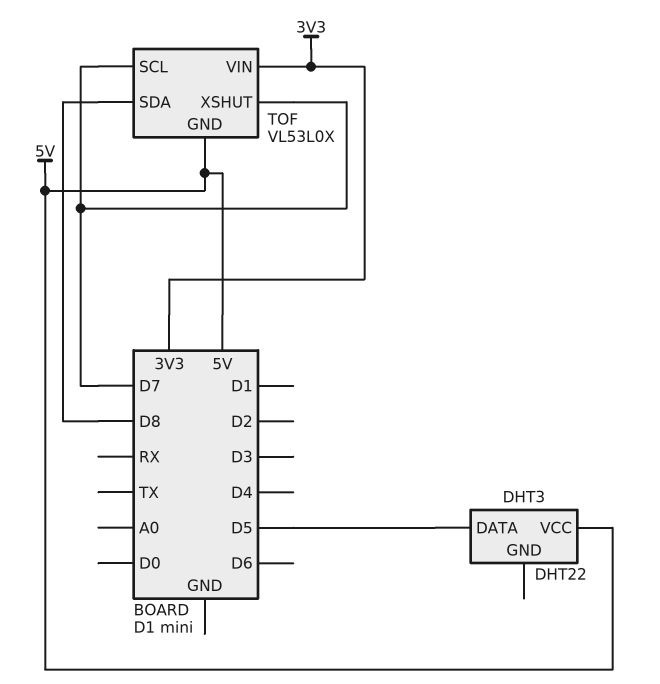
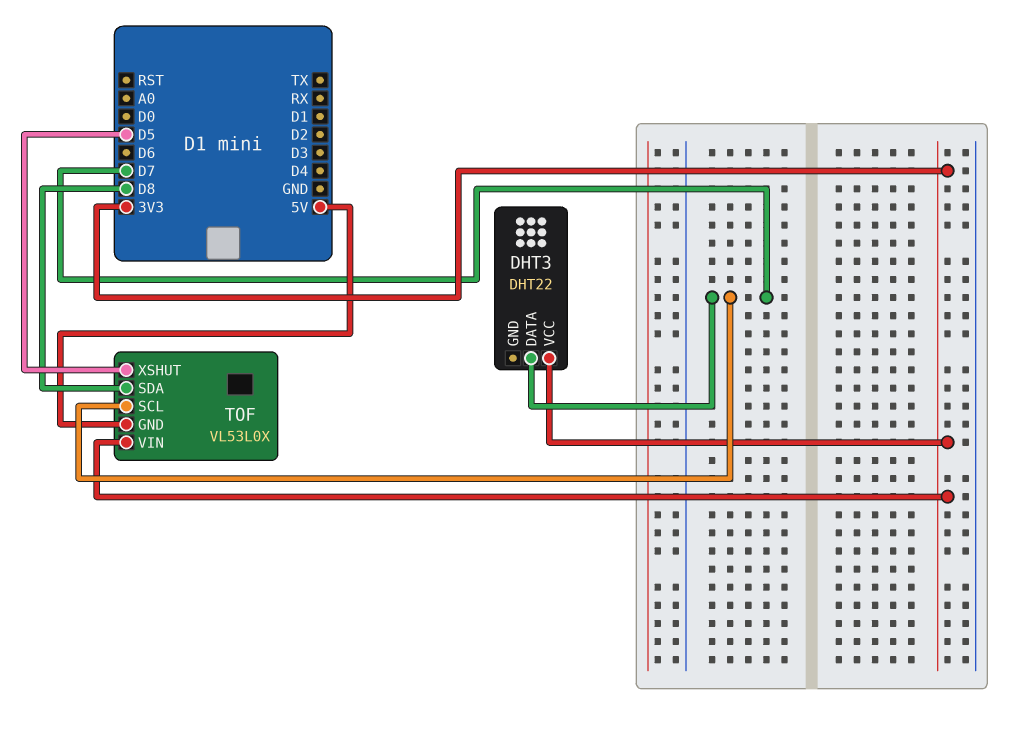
DHT3 pin DATA: D5 -> D7
DHT3 pin VCC: 5V -> 3V3
TOF pin XSHUT: D7 -> D5

